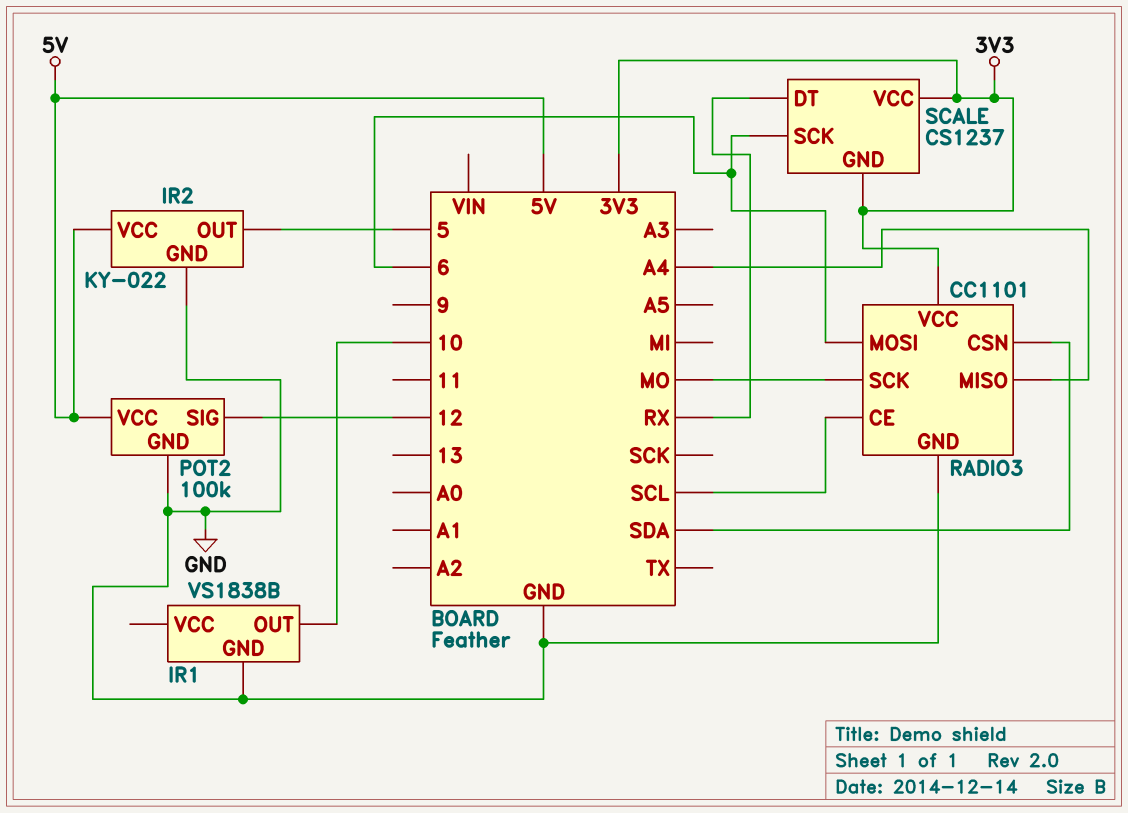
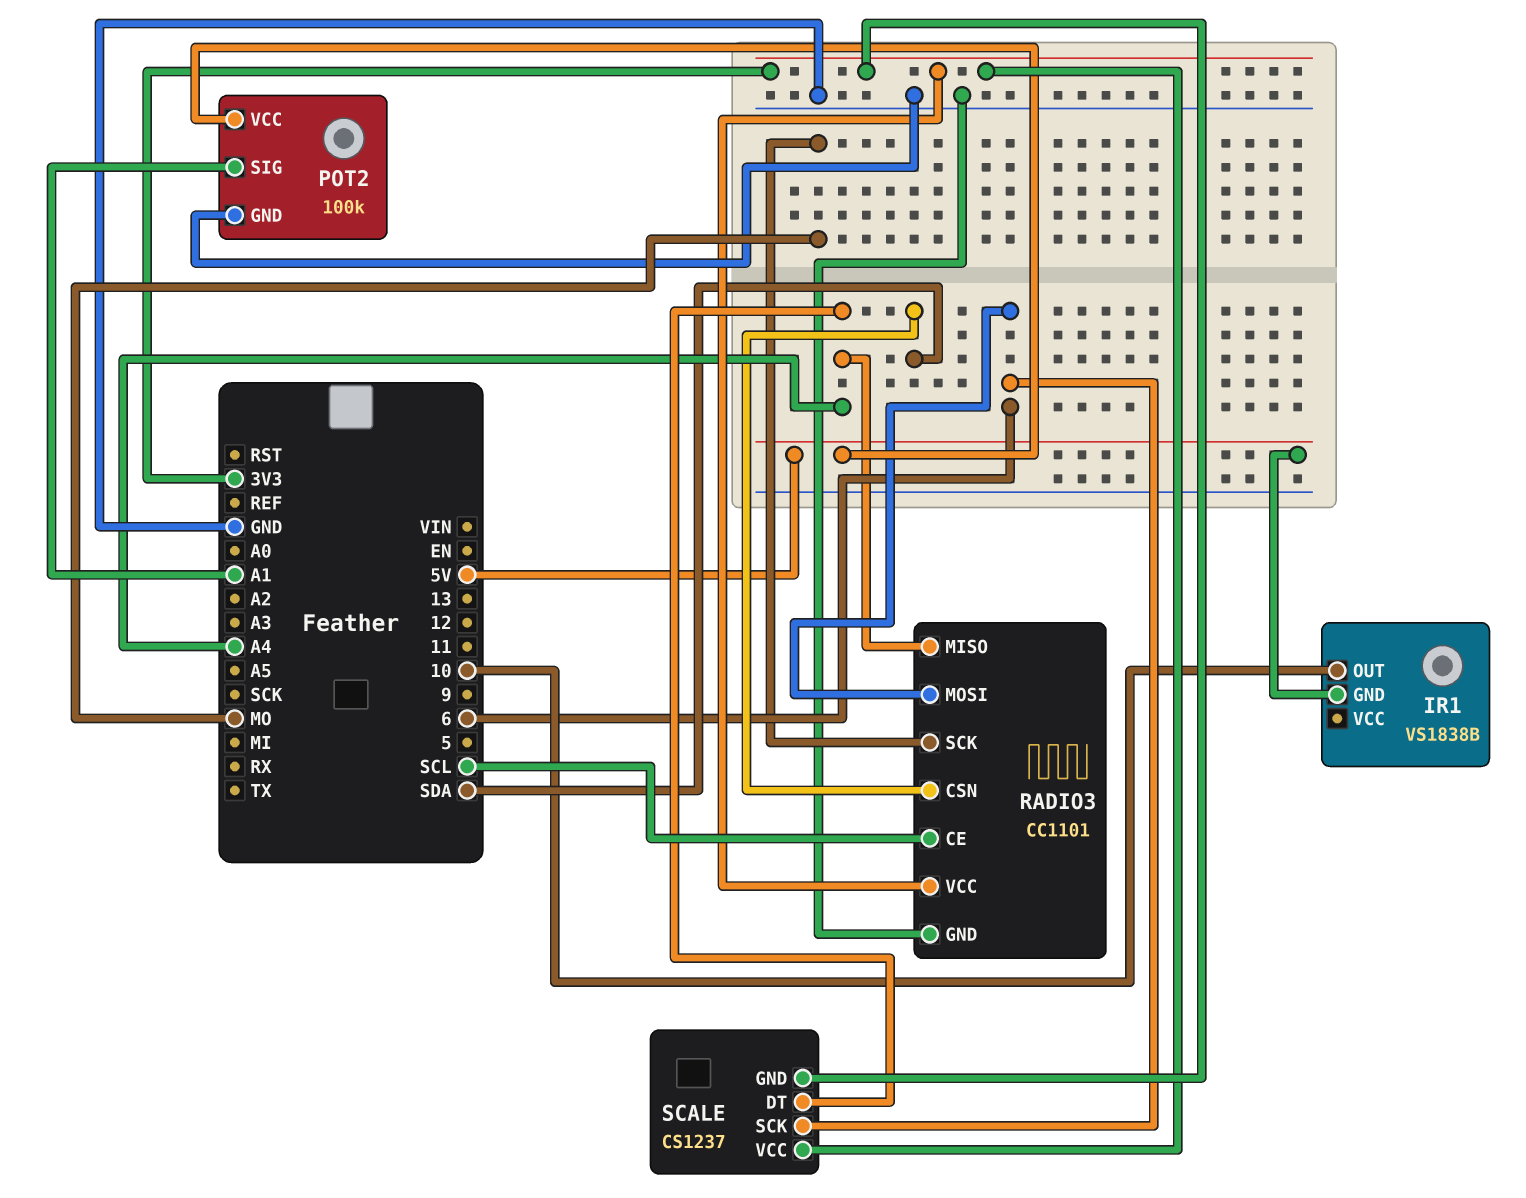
IR1 pin GND: GND -> 5V
IR2: KY-022 -> none
IR2 pin GND: GND -> none
IR2 pin OUT: 5 -> none
IR2 pin VCC: 5V -> none
POT2 pin SIG: 12 -> A1
SCALE pin DT: RX -> A4

